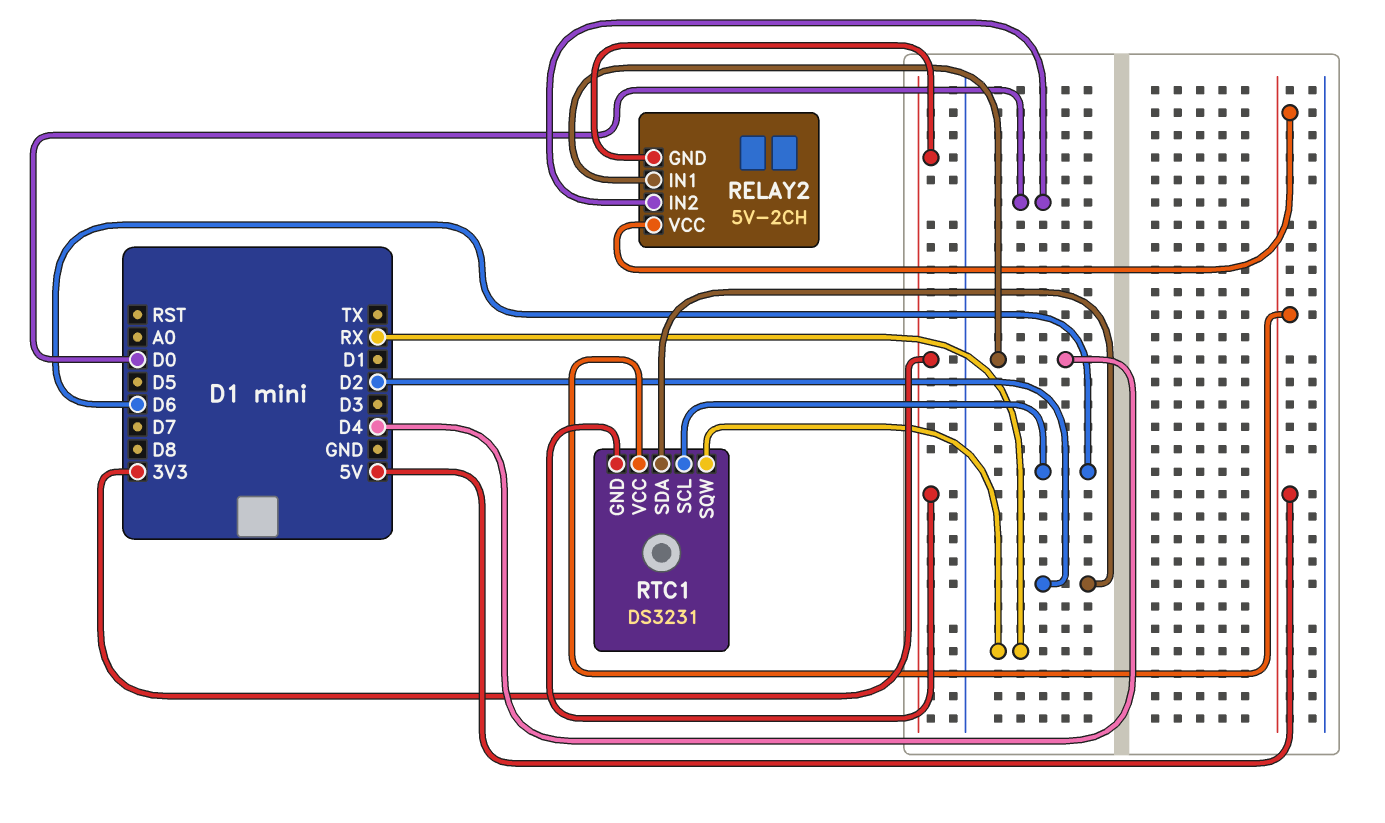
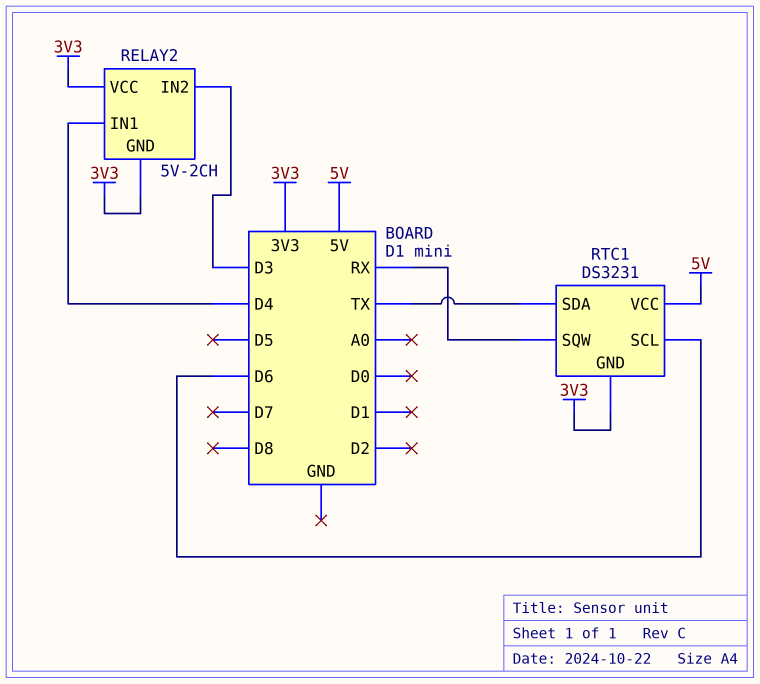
RELAY2 pin IN2: D0 -> D3
RELAY2 pin VCC: 5V -> 3V3
RTC1 pin SDA: D2 -> TX

